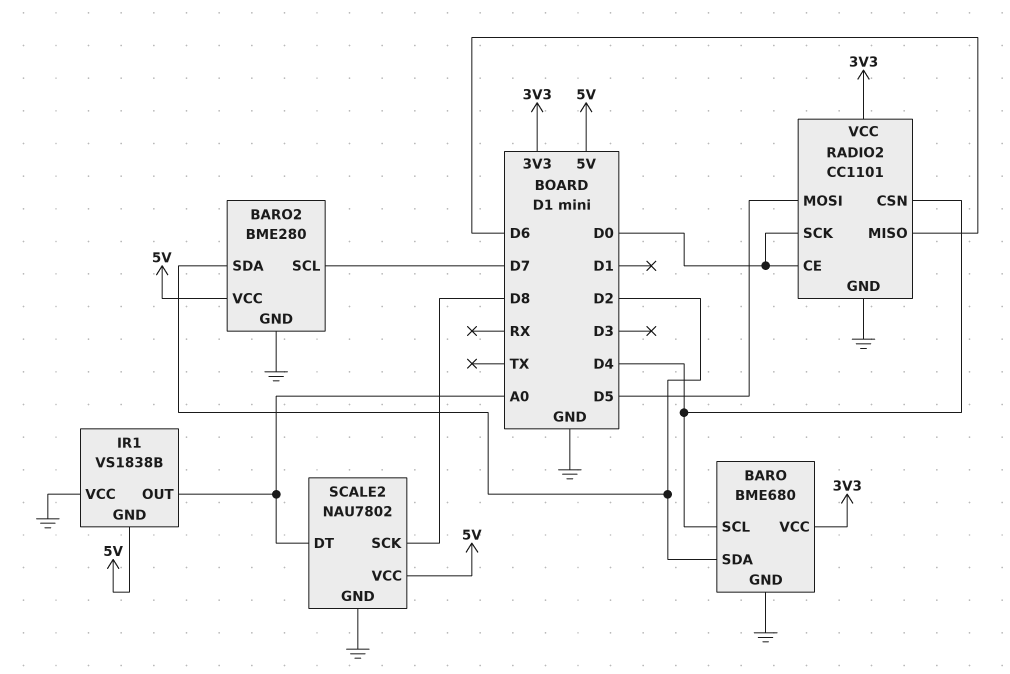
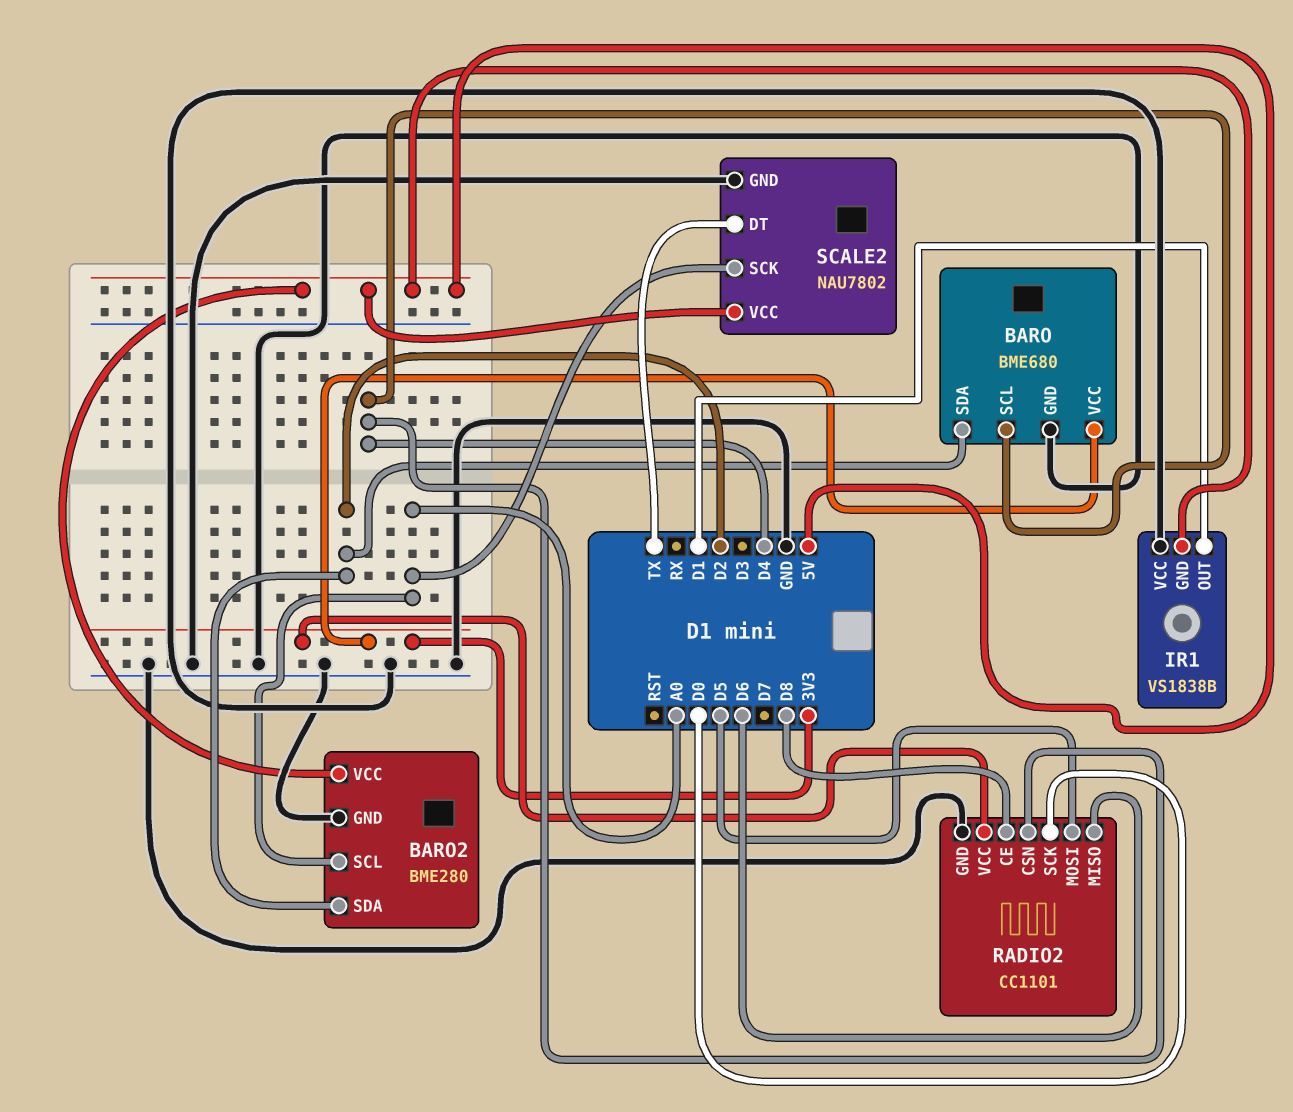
BARO2 pin SCL: D7 -> A0
IR1 pin OUT: A0 -> D1
RADIO2 pin CE: D0 -> D8
SCALE2 pin DT: A0 -> TX
SCALE2 pin SCK: D8 -> A0

